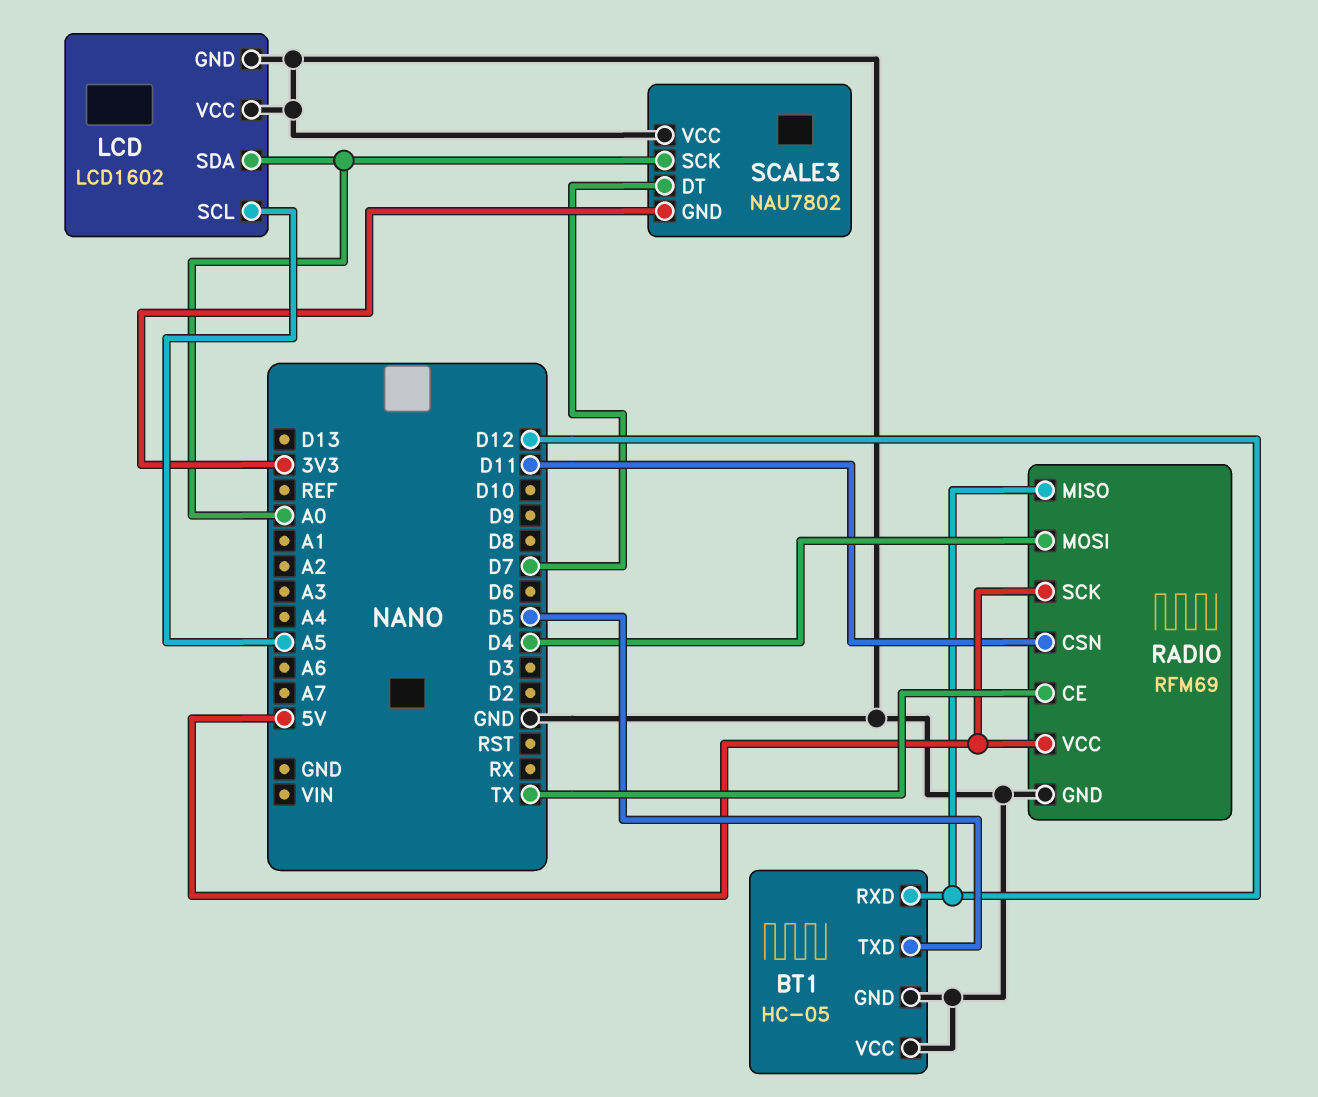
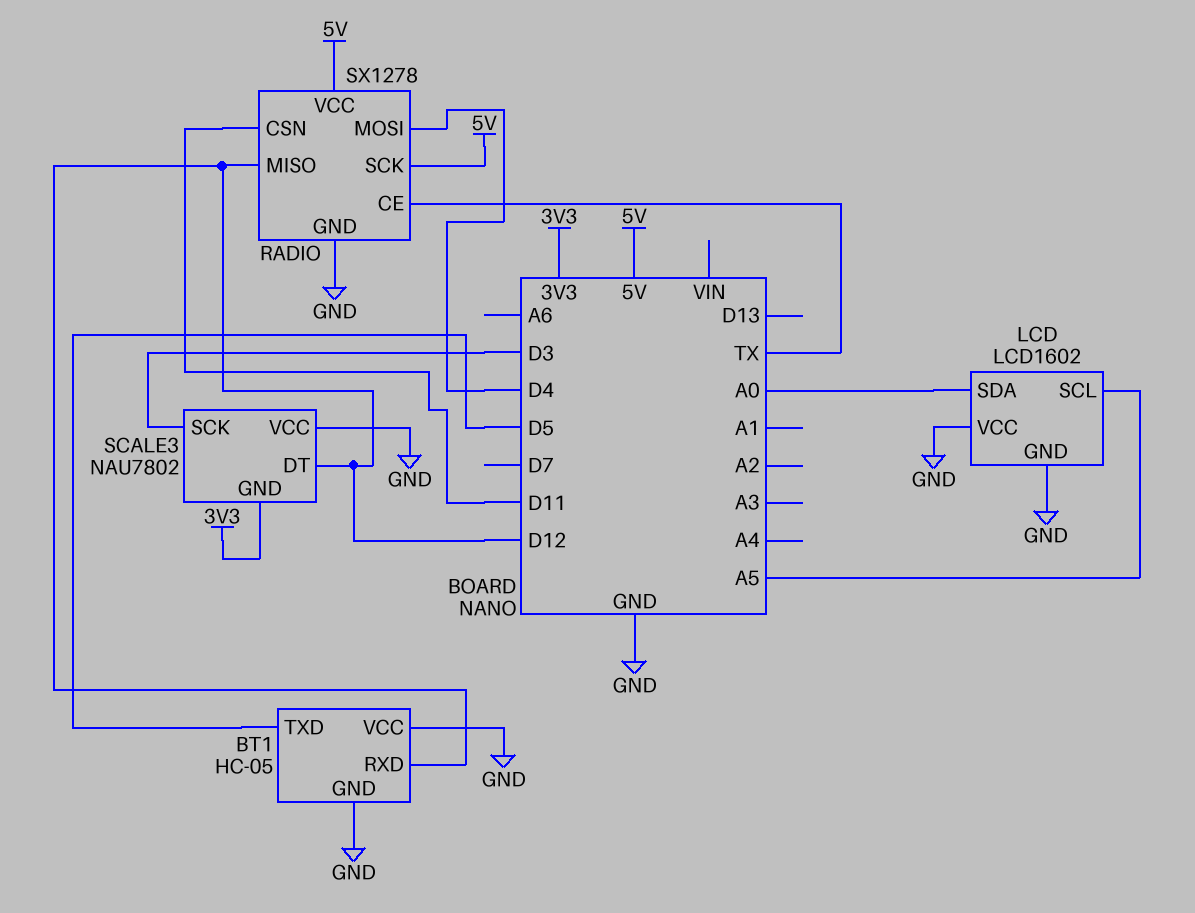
RADIO: RFM69 -> SX1278
SCALE3 pin DT: D7 -> D12
SCALE3 pin SCK: A0 -> D3

